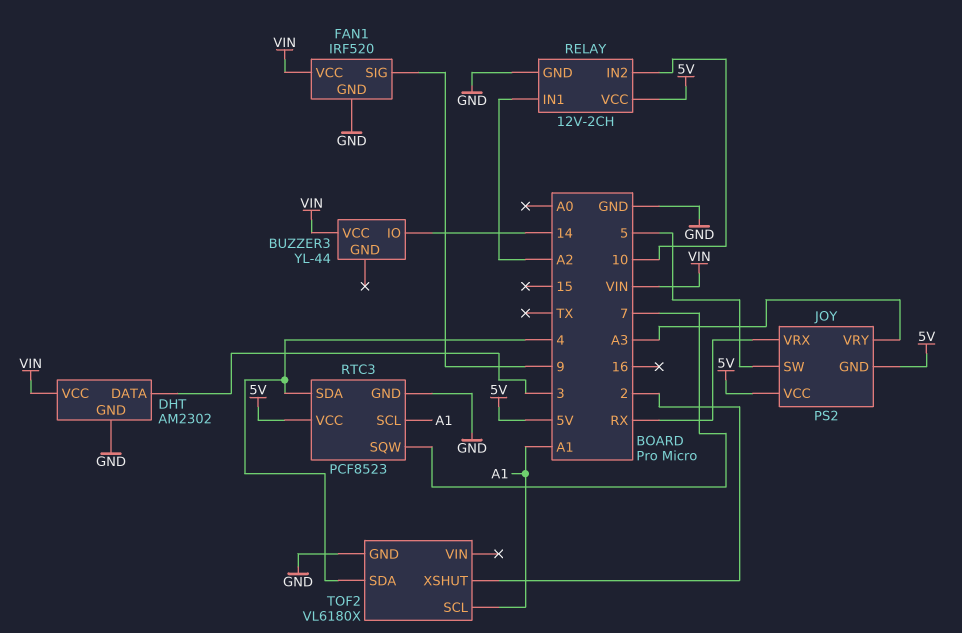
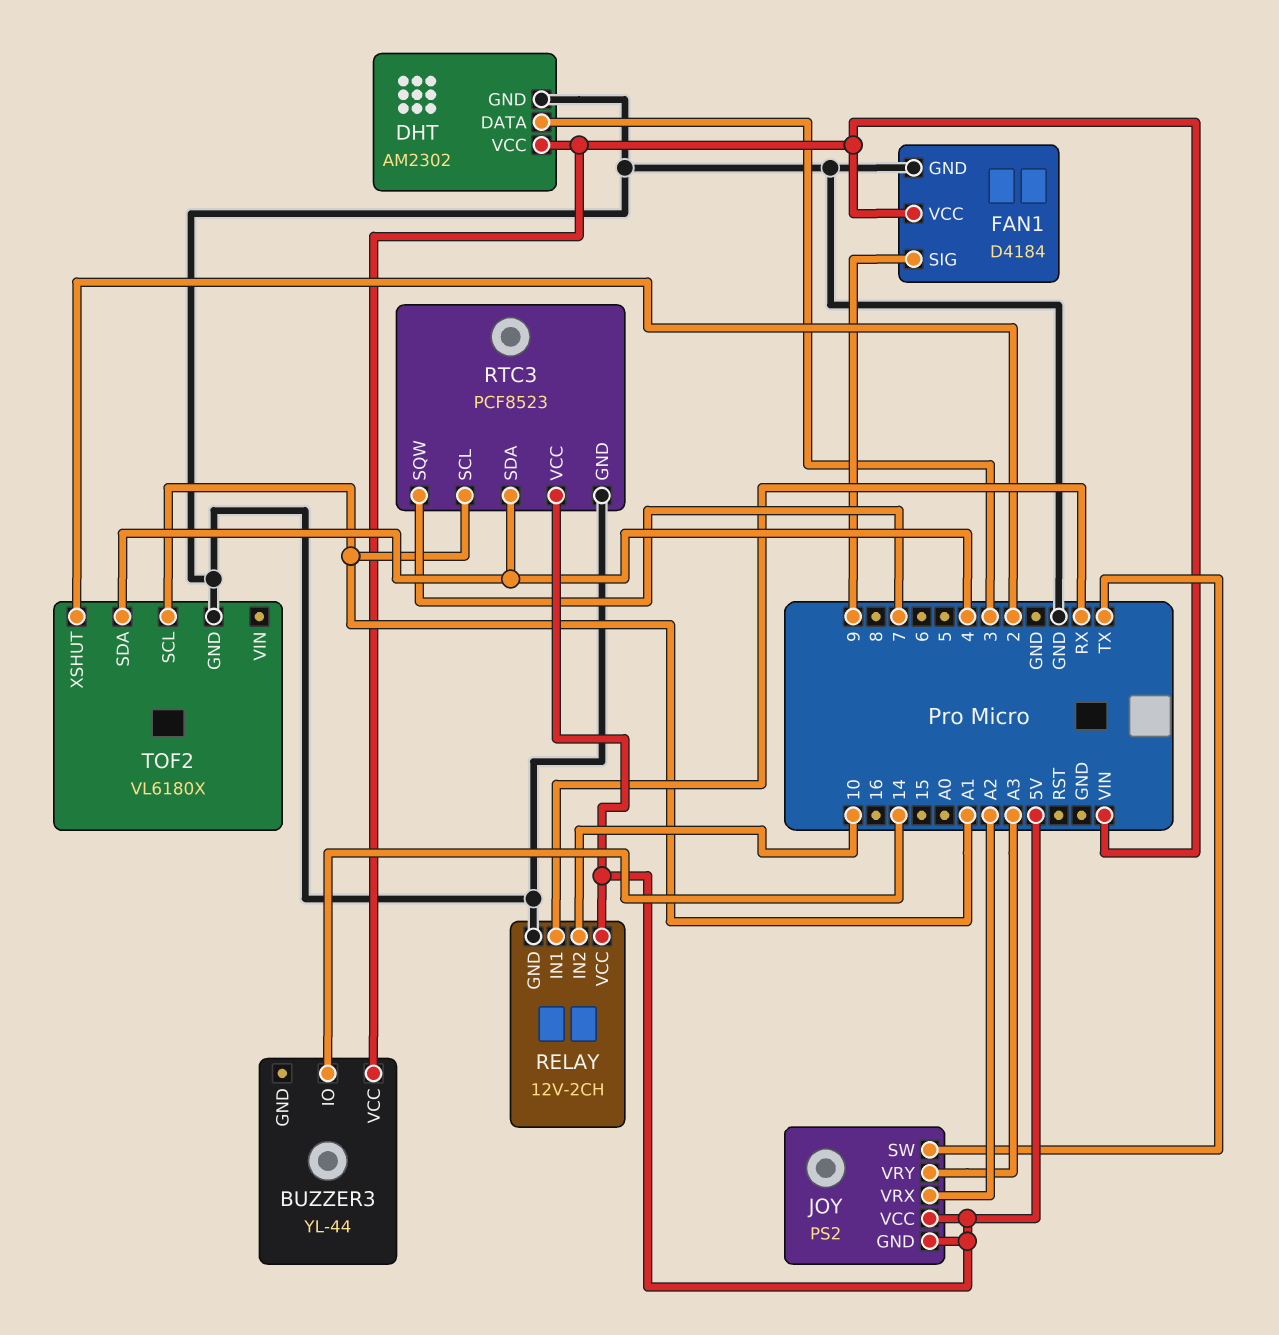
FAN1: IRF520 -> D4184
JOY pin SW: 5 -> TX
JOY pin VRX: RX -> A2
RELAY pin IN1: A2 -> RX

